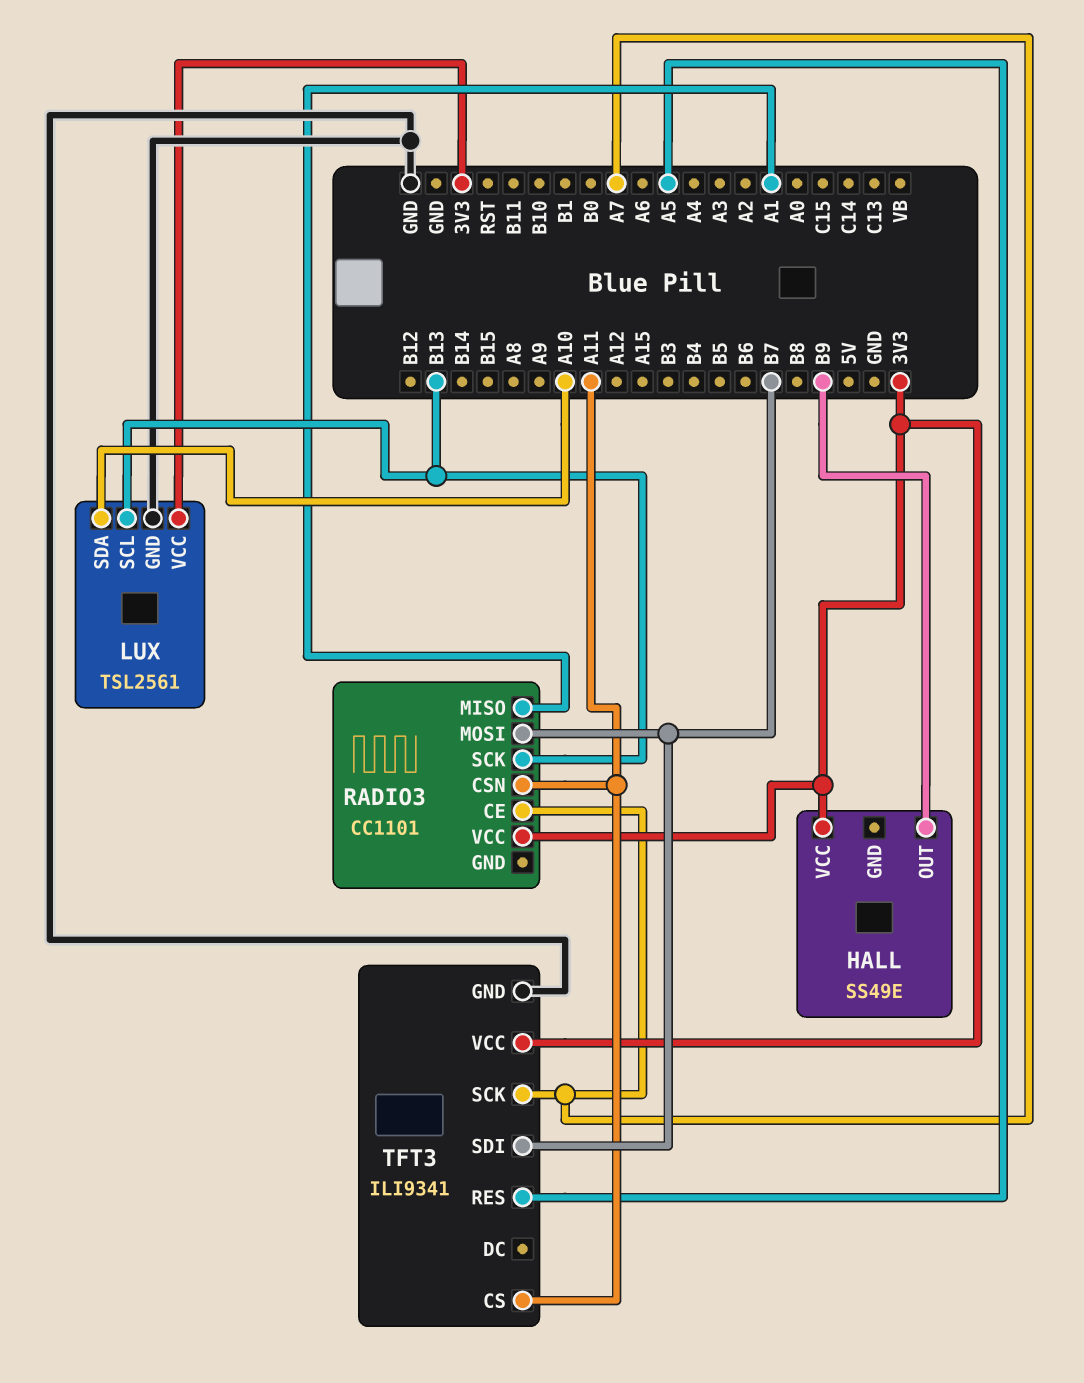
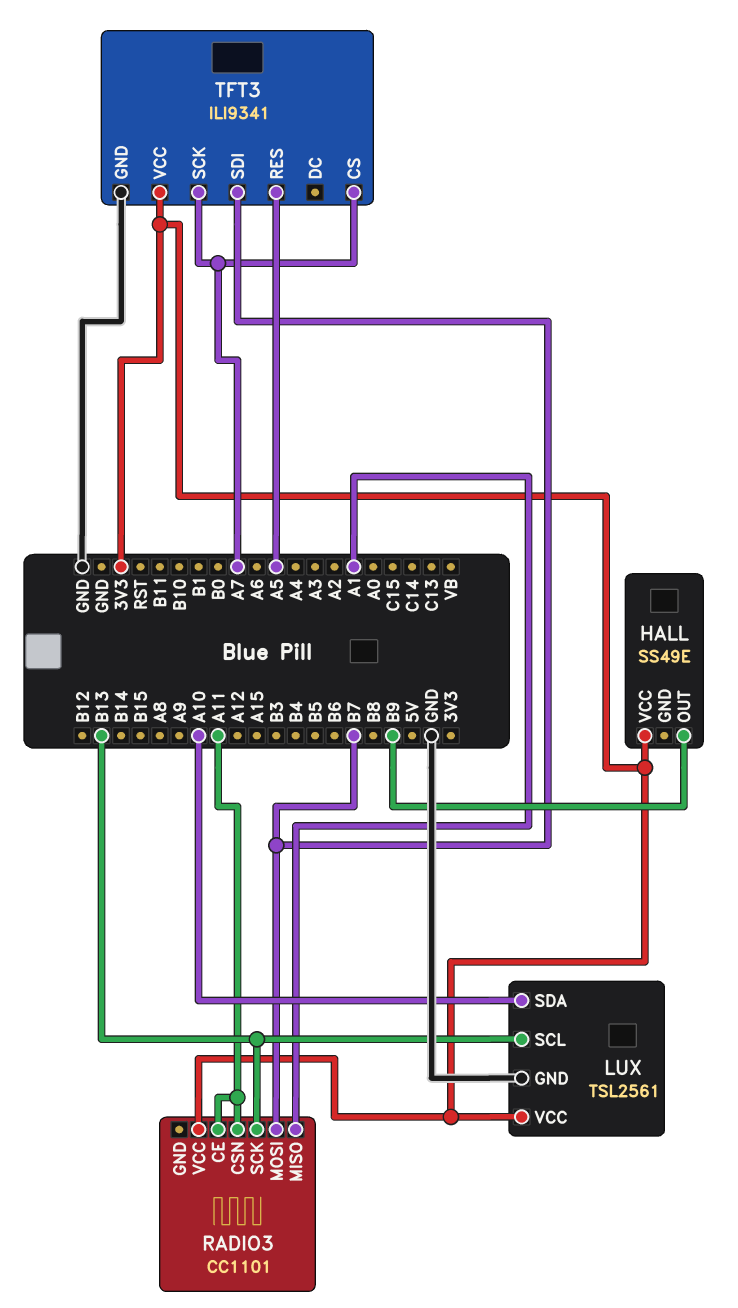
RADIO3 pin CE: A7 -> A11
TFT3 pin CS: A11 -> A7

